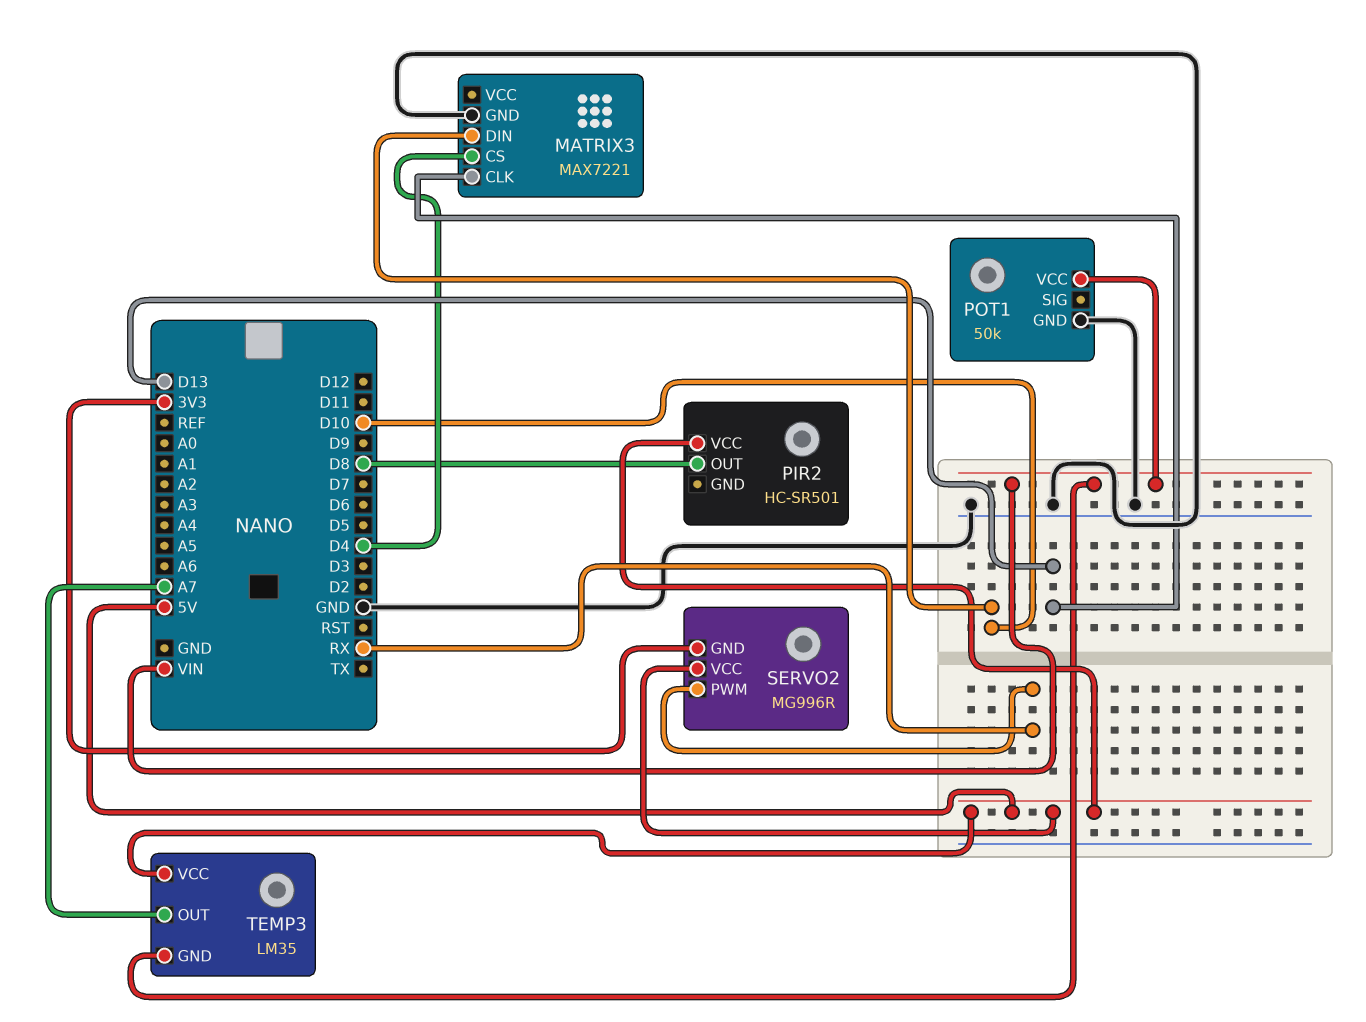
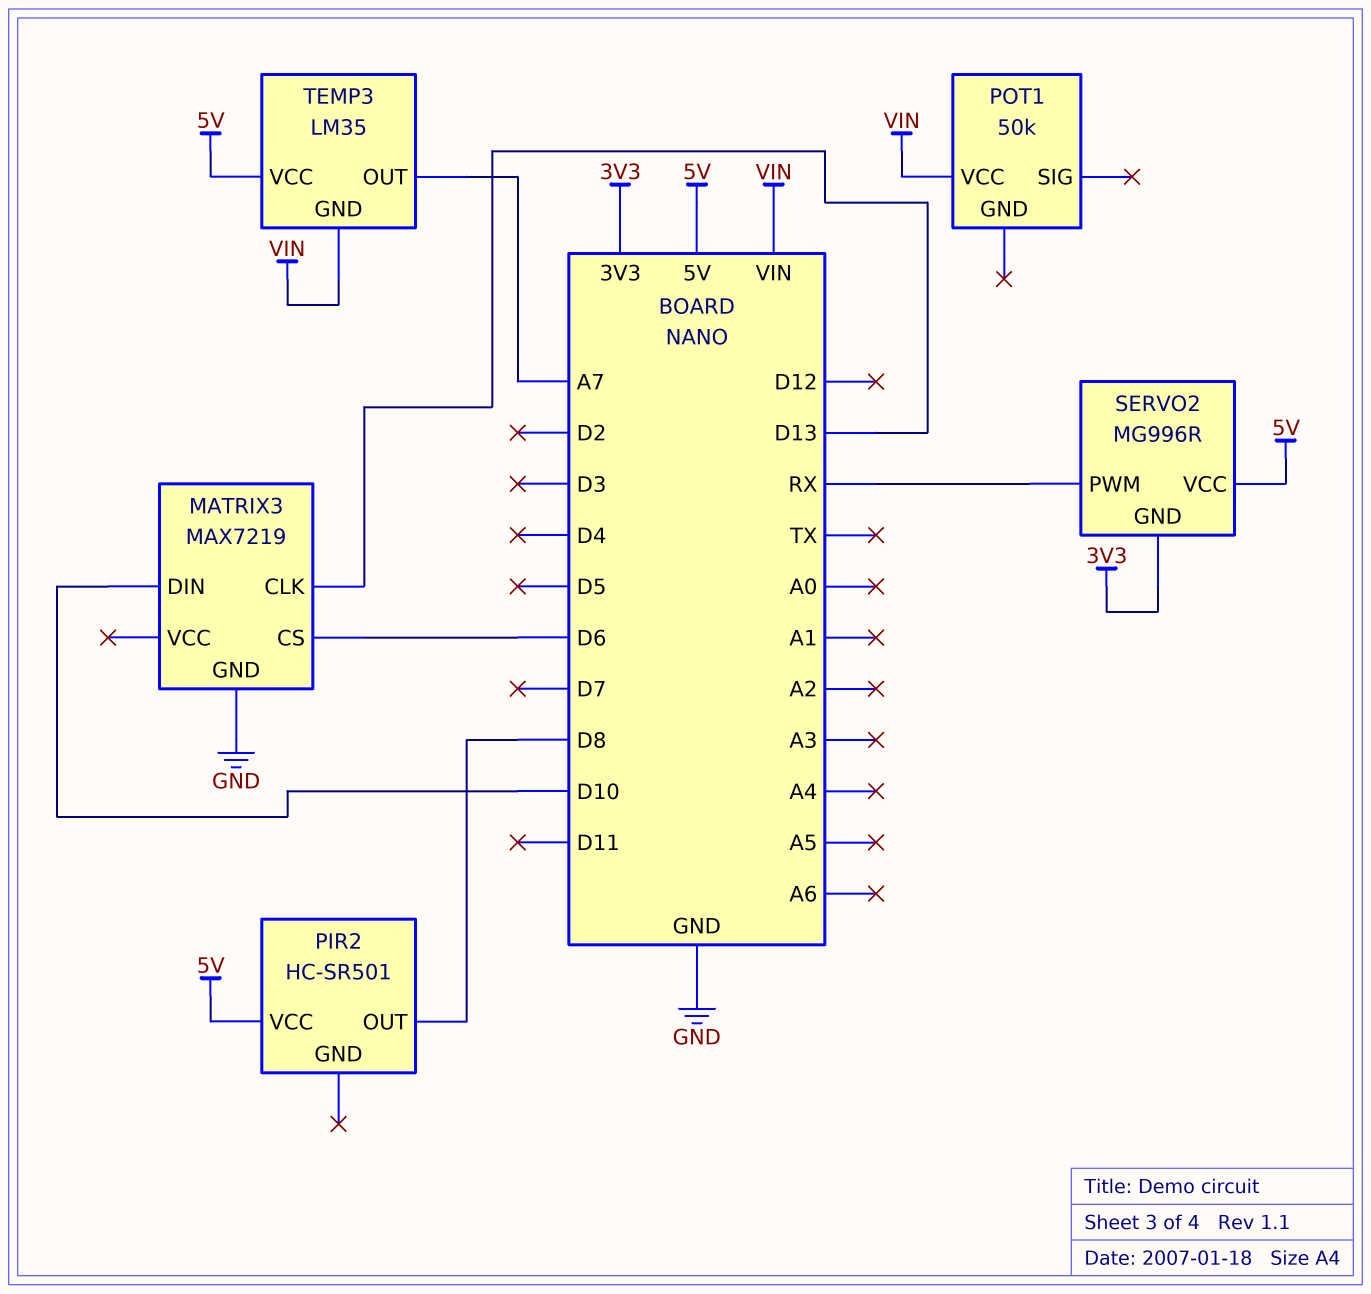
MATRIX3: MAX7221 -> MAX7219
MATRIX3 pin CS: D4 -> D6
POT1 pin GND: GND -> none

